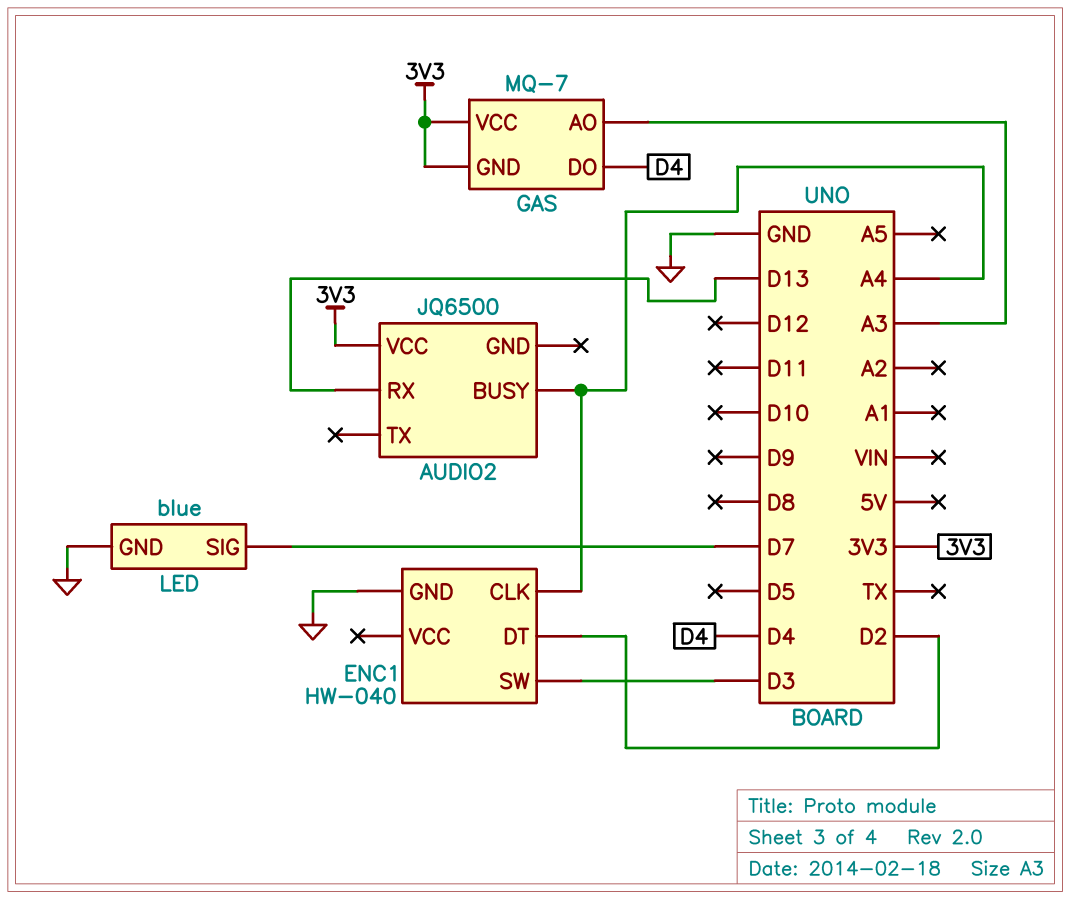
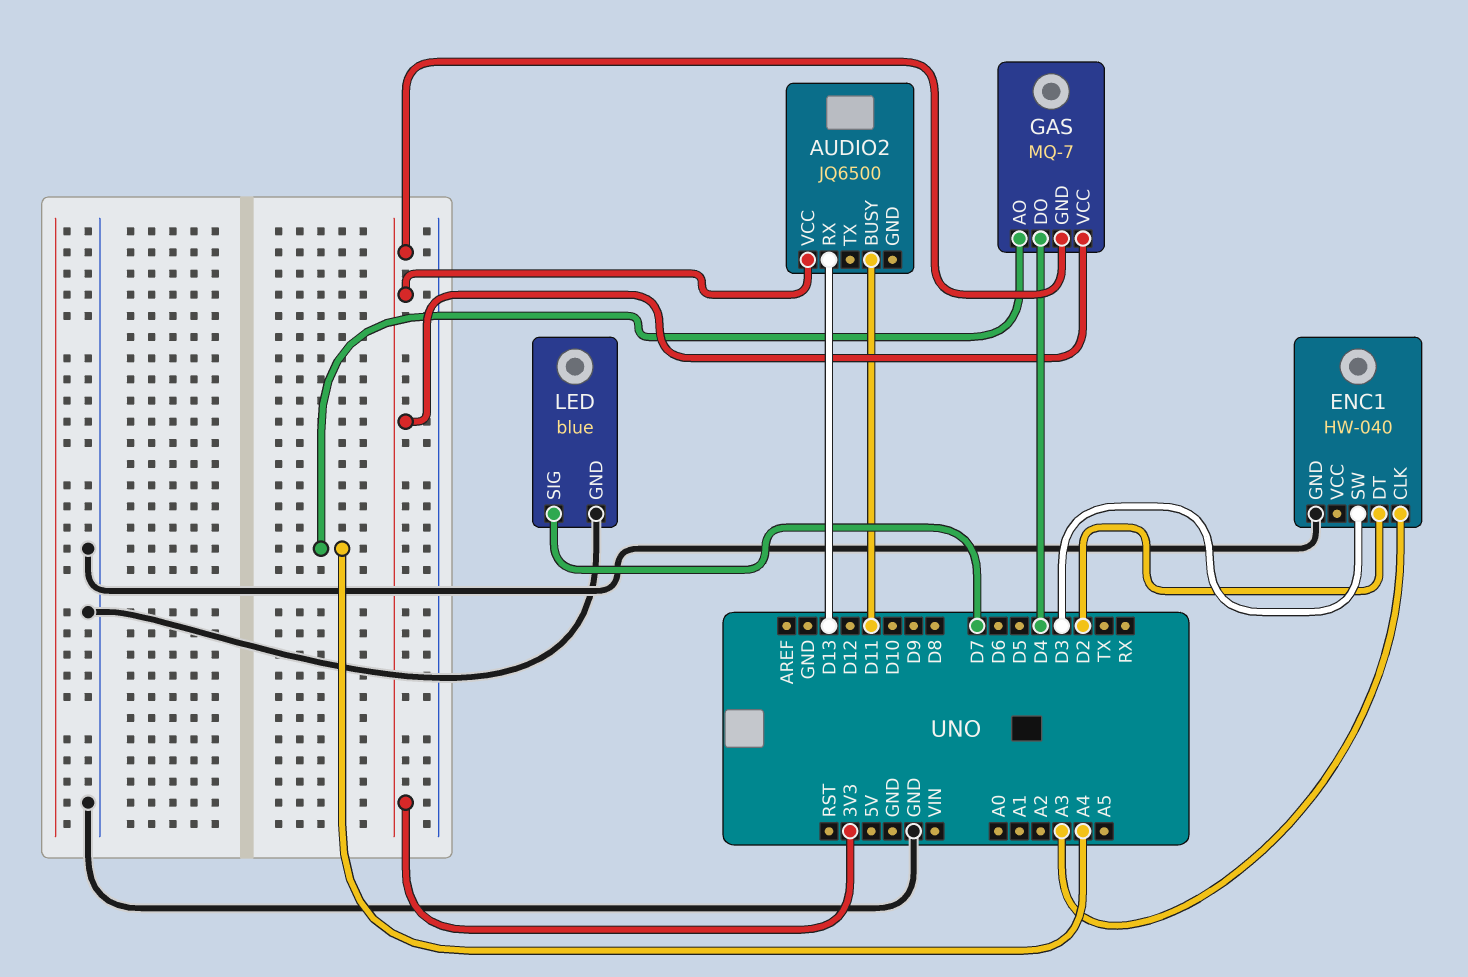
AUDIO2 pin BUSY: A4 -> D11
ENC1 pin CLK: A4 -> A3
GAS pin AO: A3 -> A4

